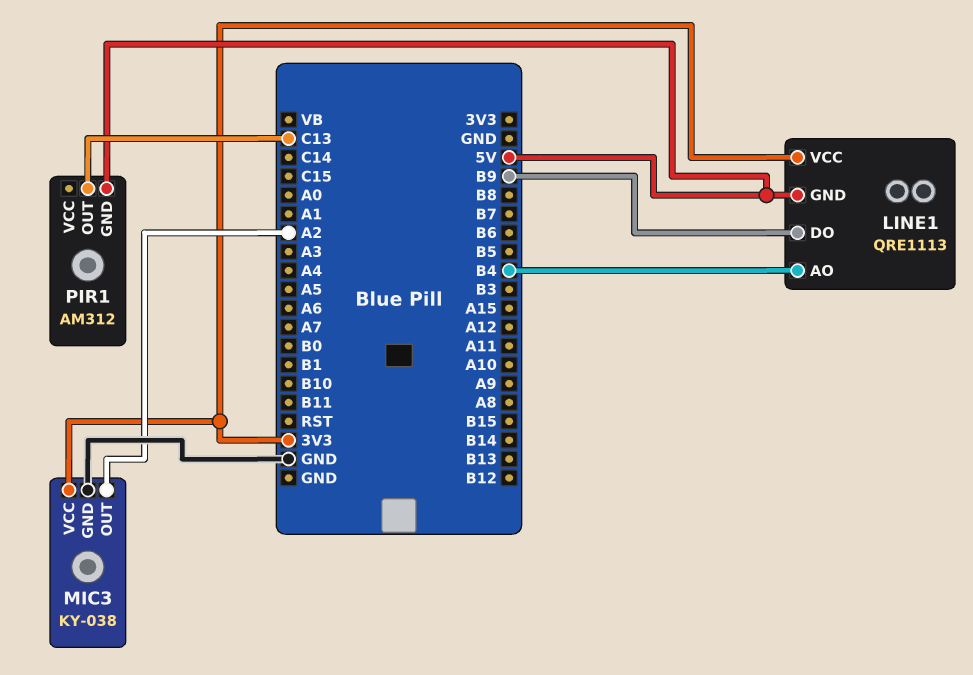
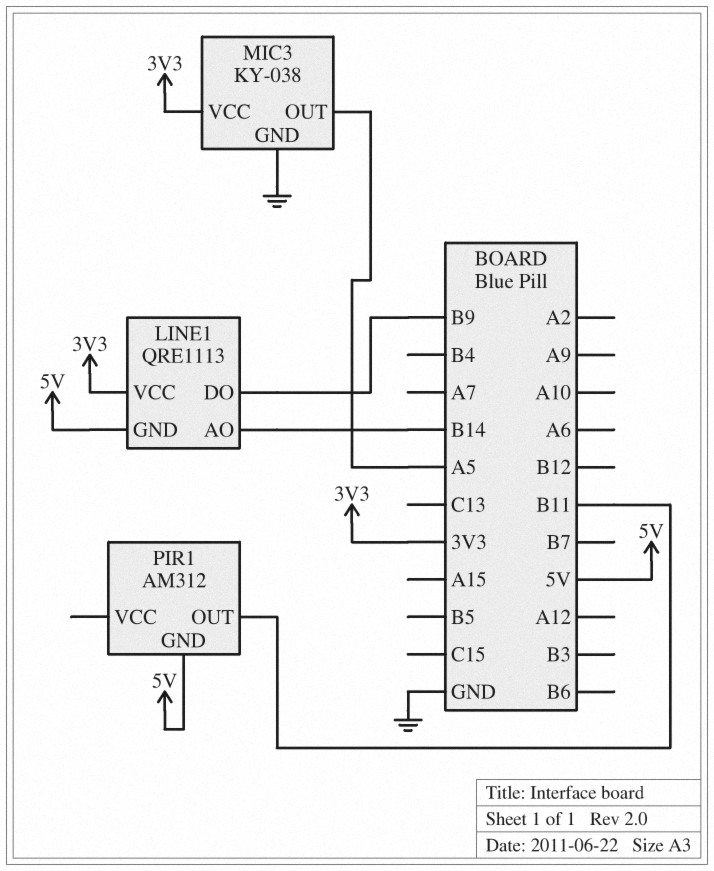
LINE1 pin AO: B4 -> B14
MIC3 pin OUT: A2 -> A5
PIR1 pin OUT: C13 -> B11

